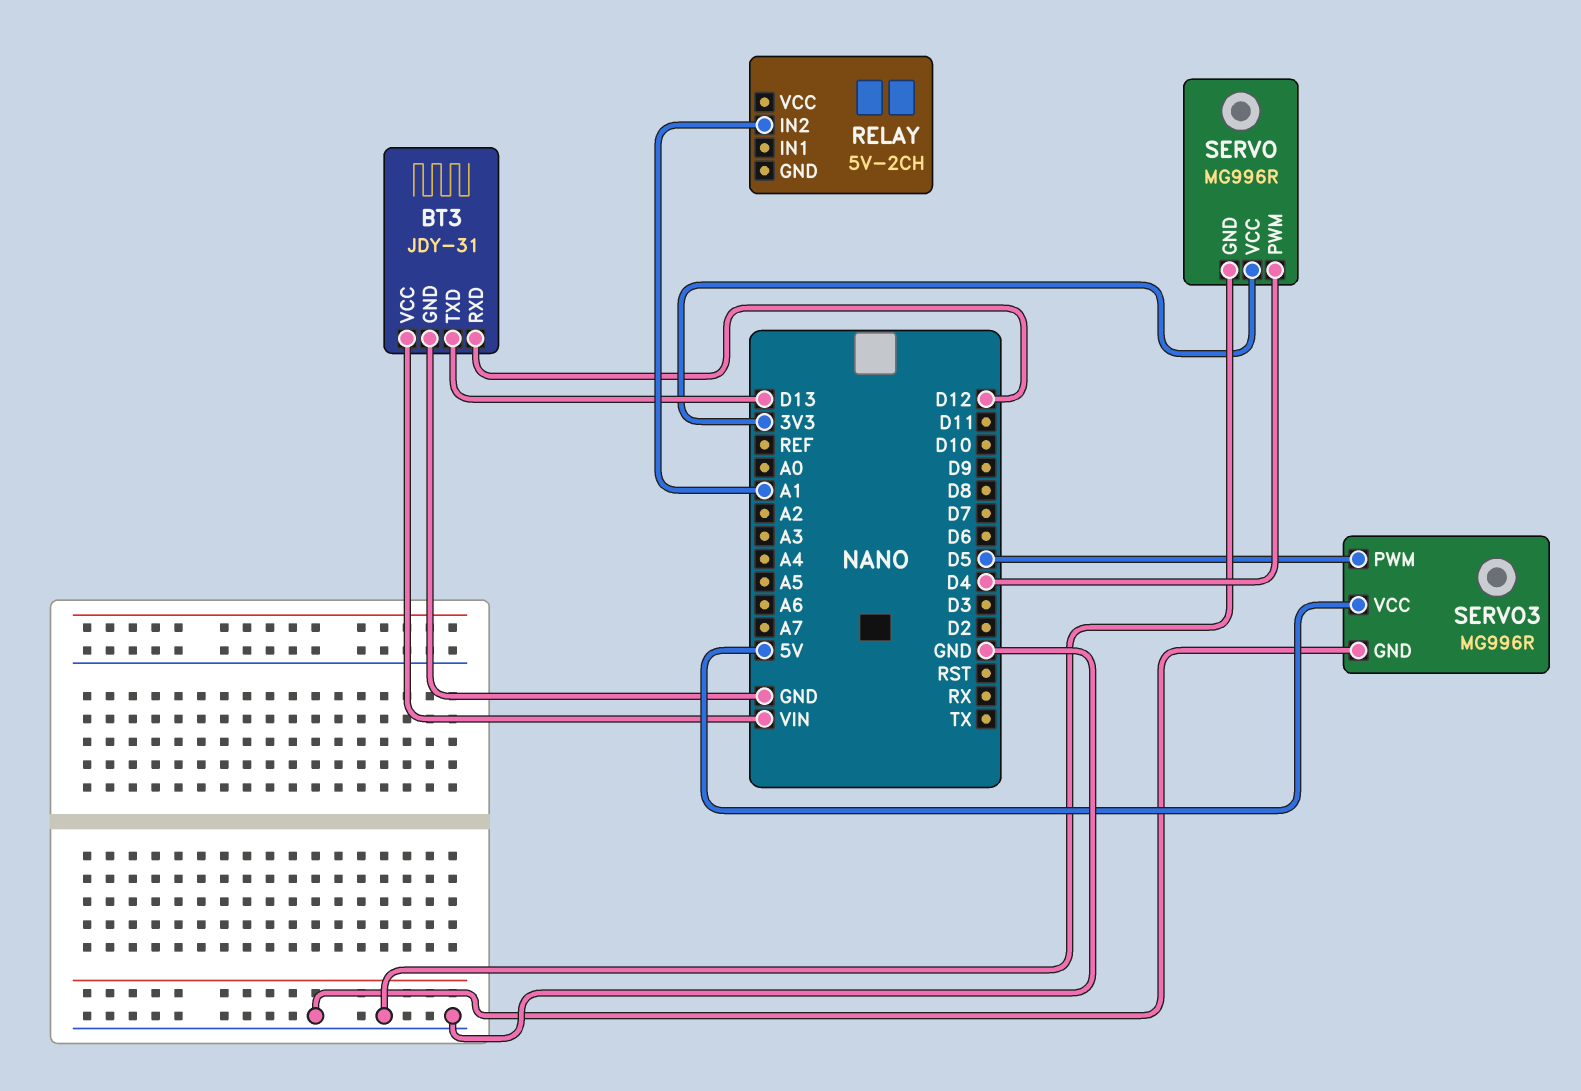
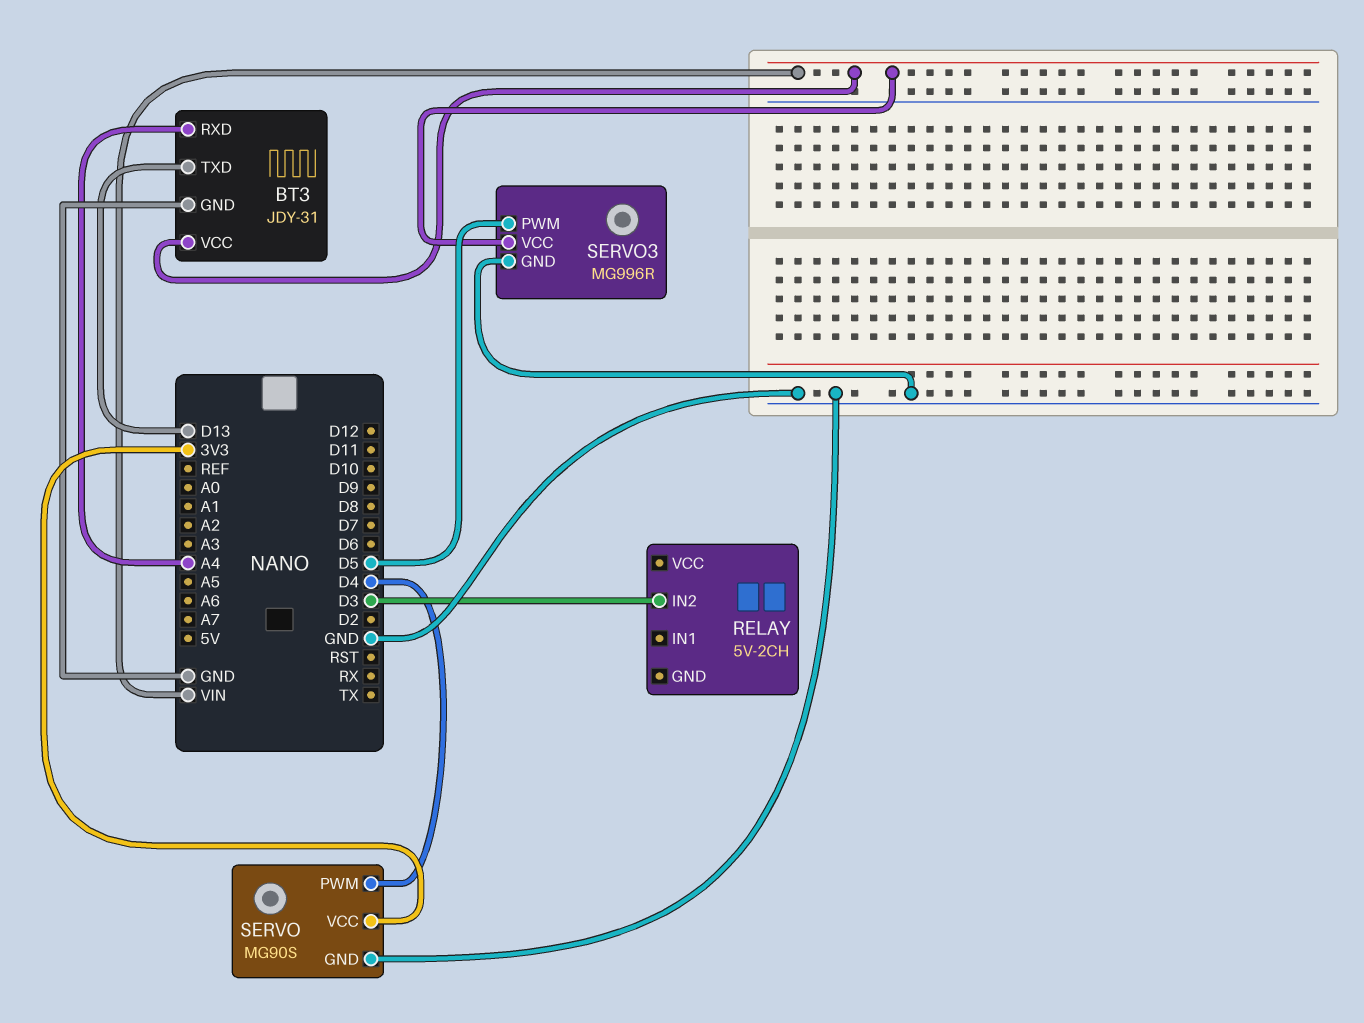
BT3 pin RXD: D12 -> A4
RELAY pin IN2: A1 -> D3
SERVO: MG996R -> MG90S
SERVO3 pin VCC: 5V -> VIN

